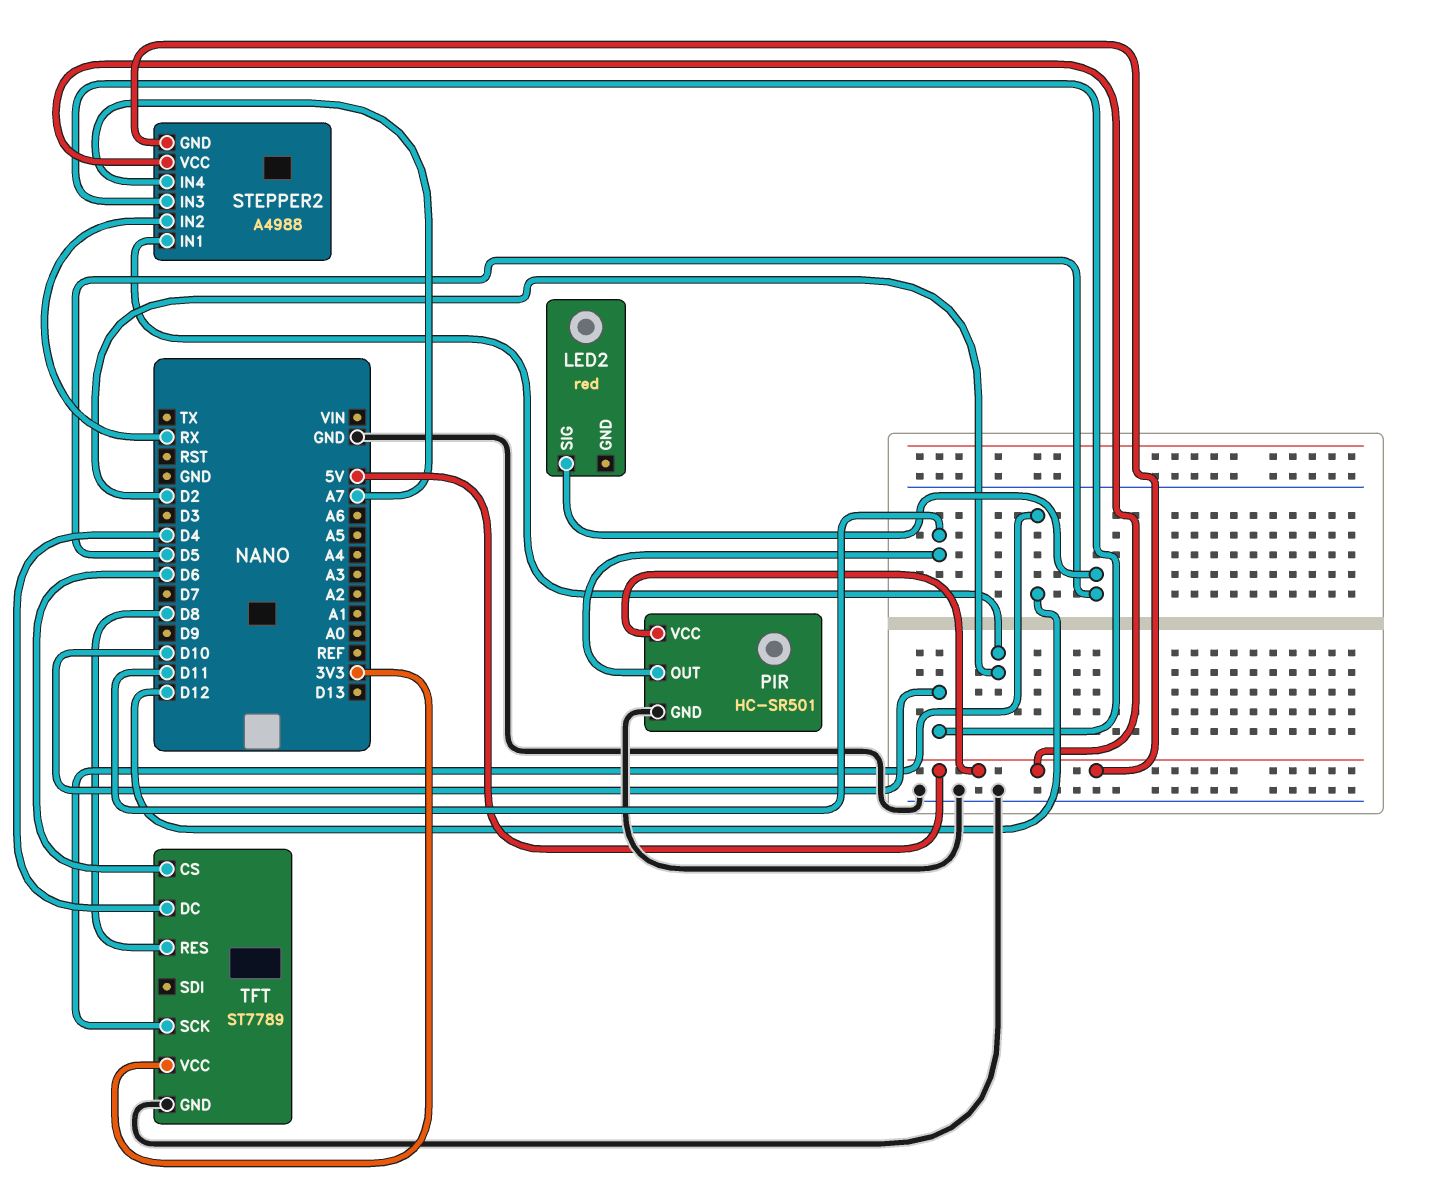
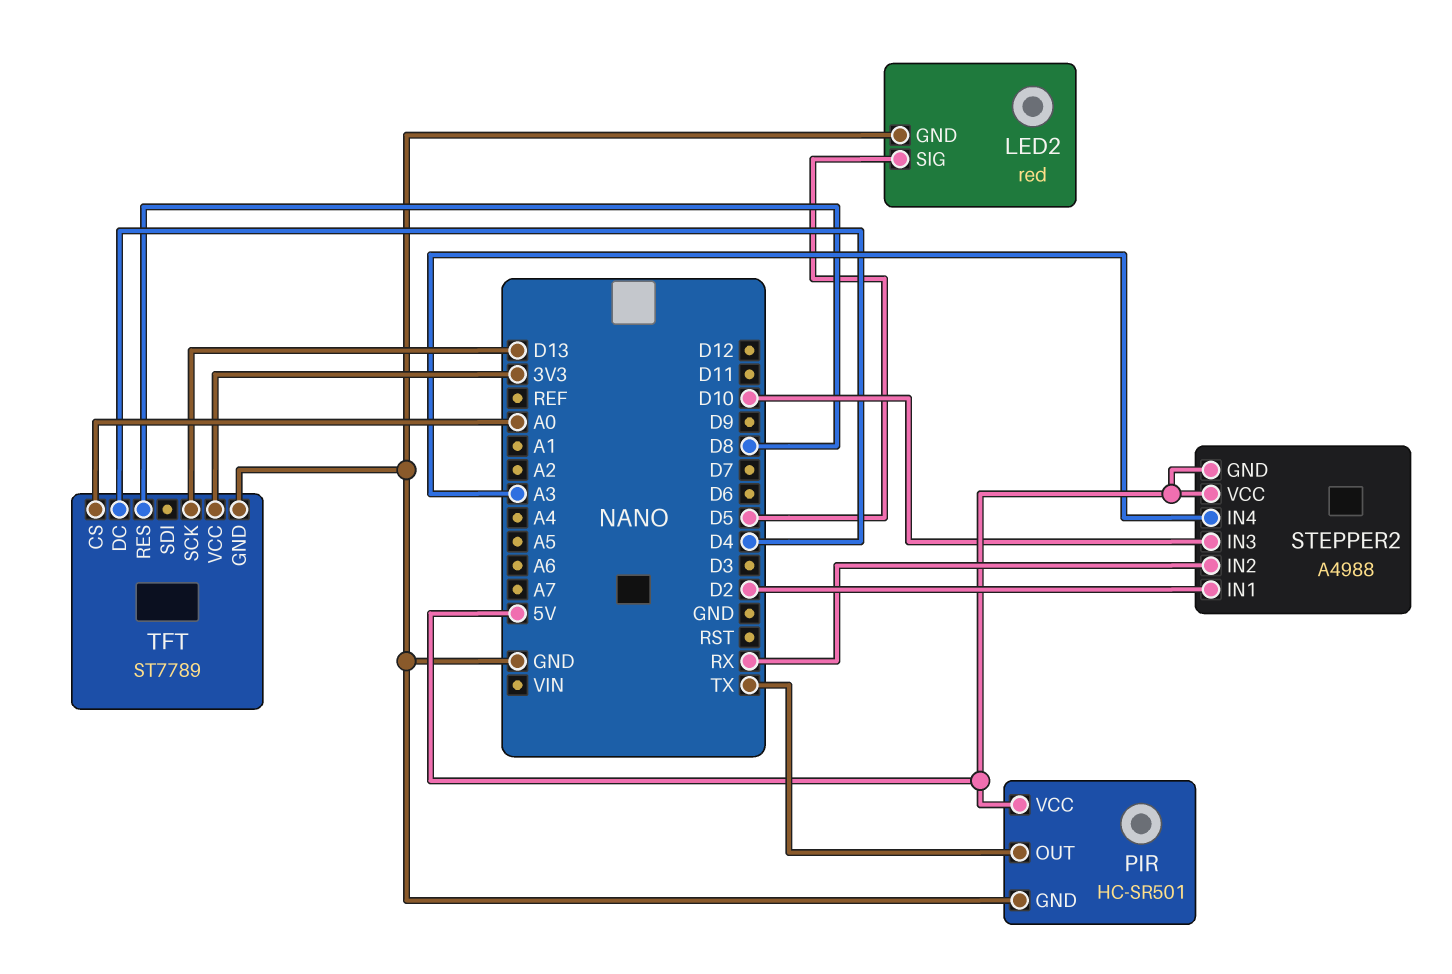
LED2 pin GND: none -> GND
PIR pin OUT: D11 -> TX
STEPPER2 pin IN4: A7 -> A3
TFT pin CS: D6 -> A0
TFT pin SCK: D12 -> D13

